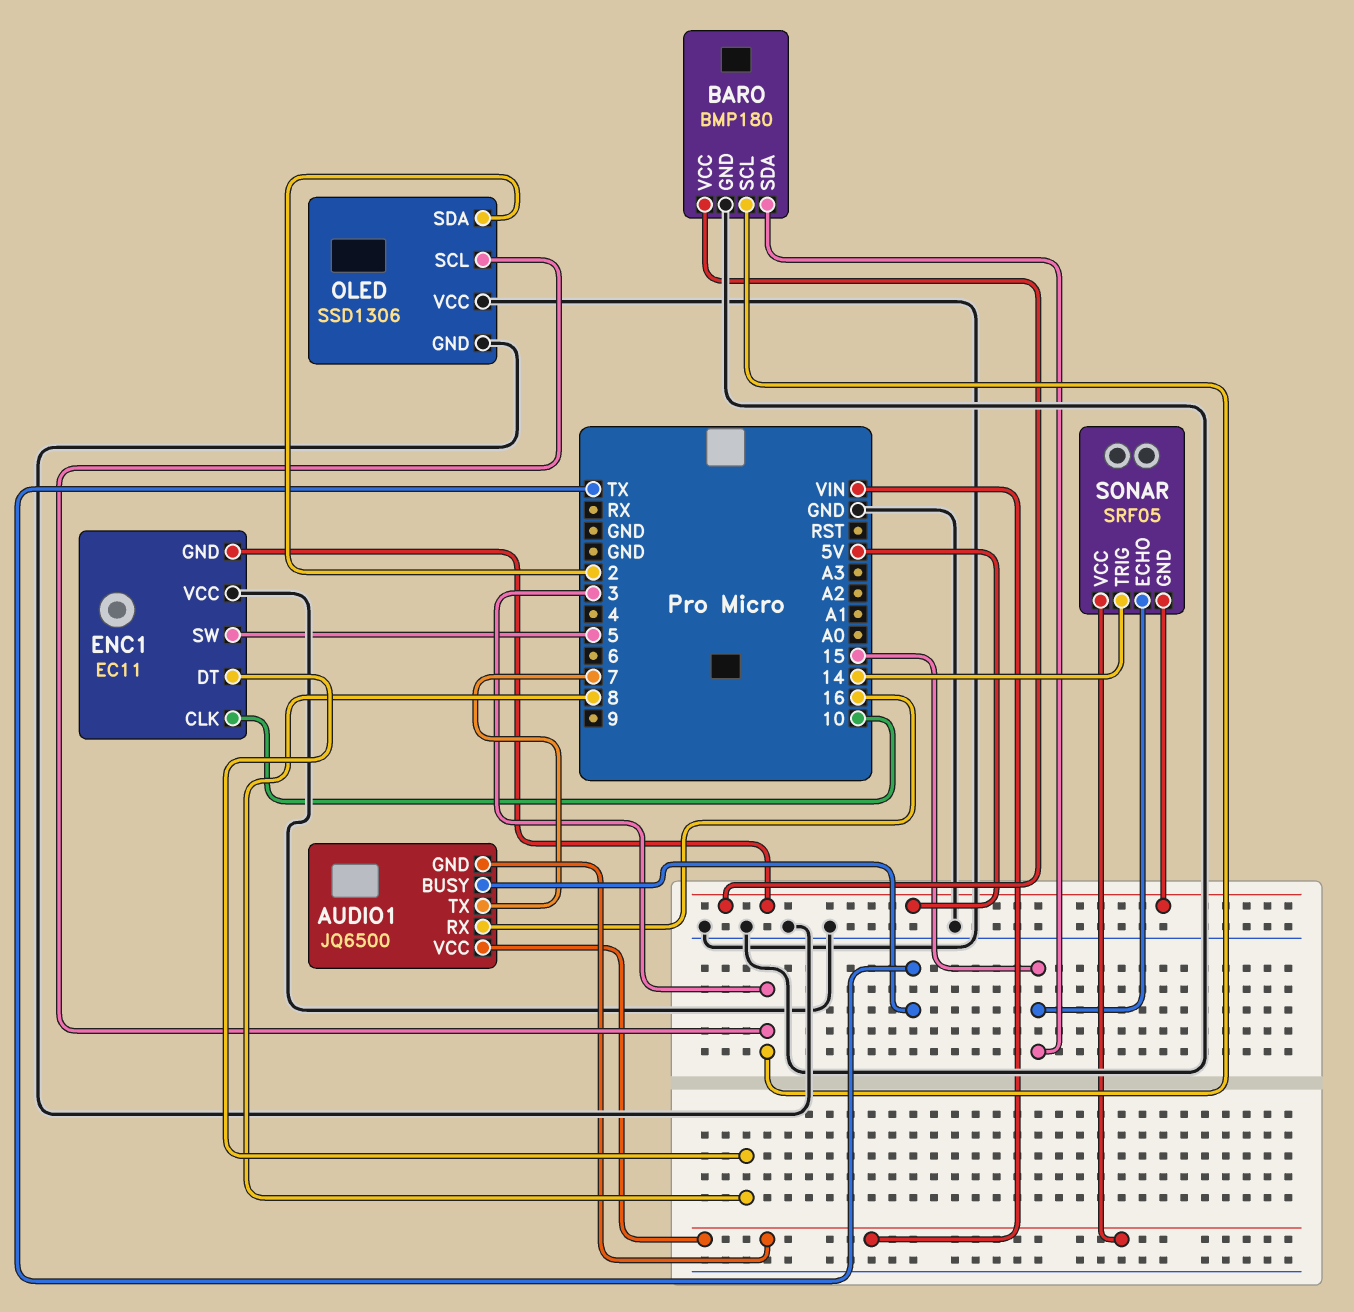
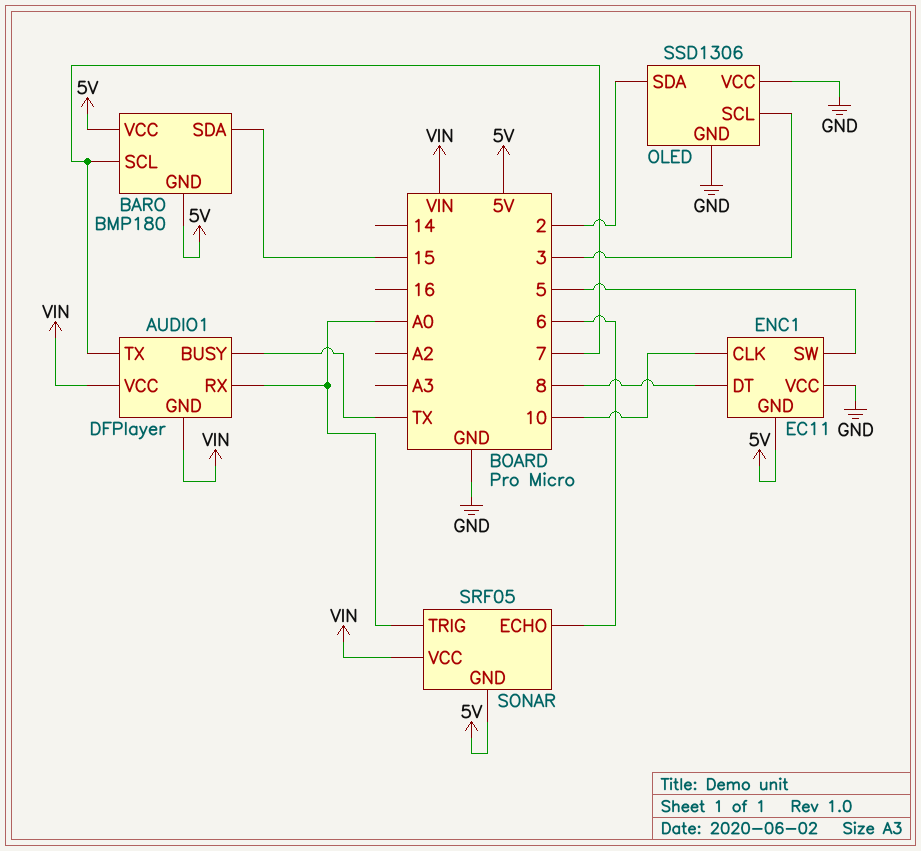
AUDIO1: JQ6500 -> DFPlayer
AUDIO1 pin RX: 16 -> A0
BARO pin GND: GND -> 5V
BARO pin SCL: 3 -> 7
SONAR pin ECHO: 15 -> 6
SONAR pin TRIG: 14 -> A0

